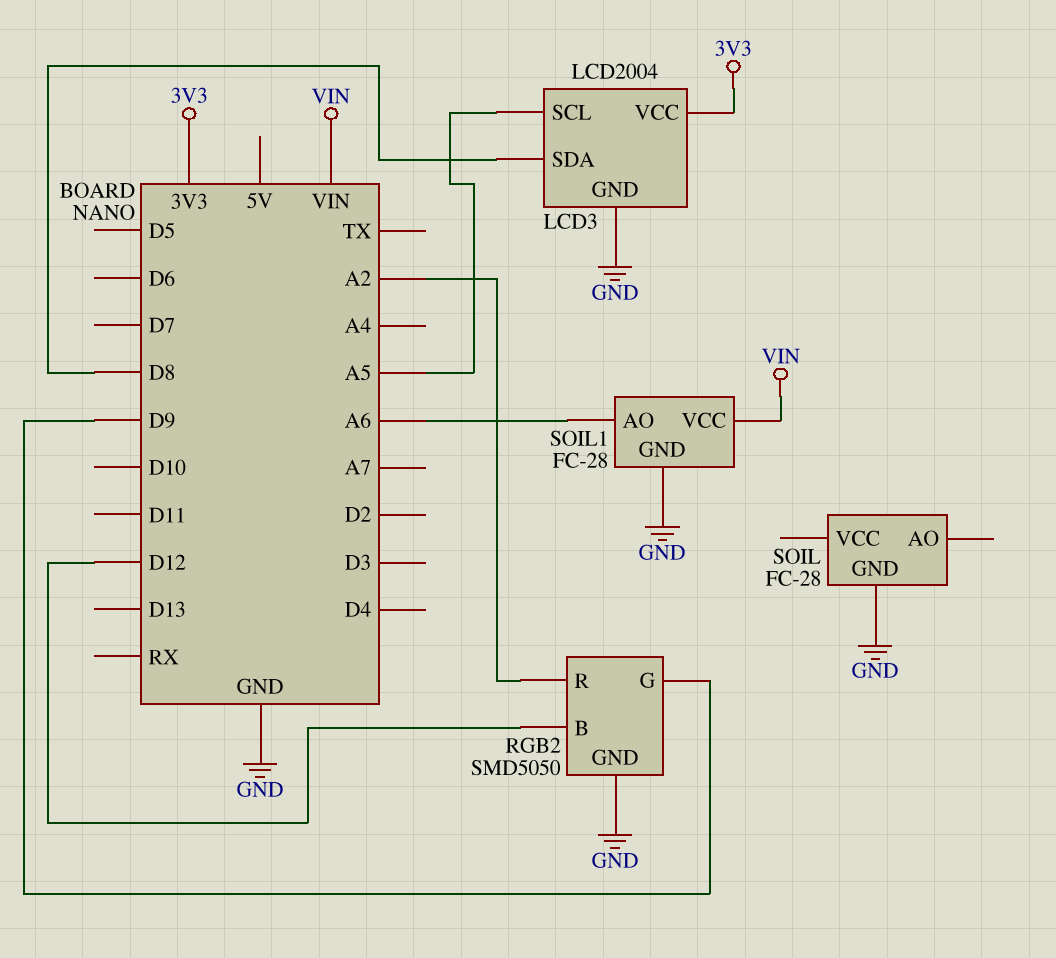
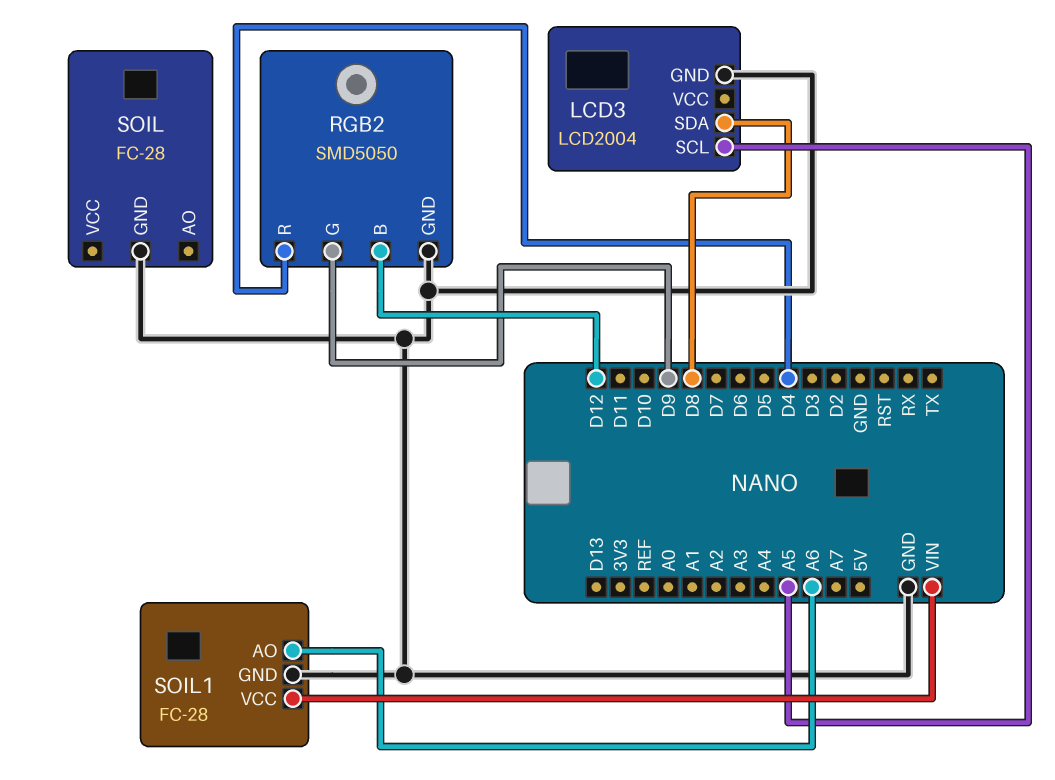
LCD3 pin VCC: 3V3 -> none
RGB2 pin R: A2 -> D4

